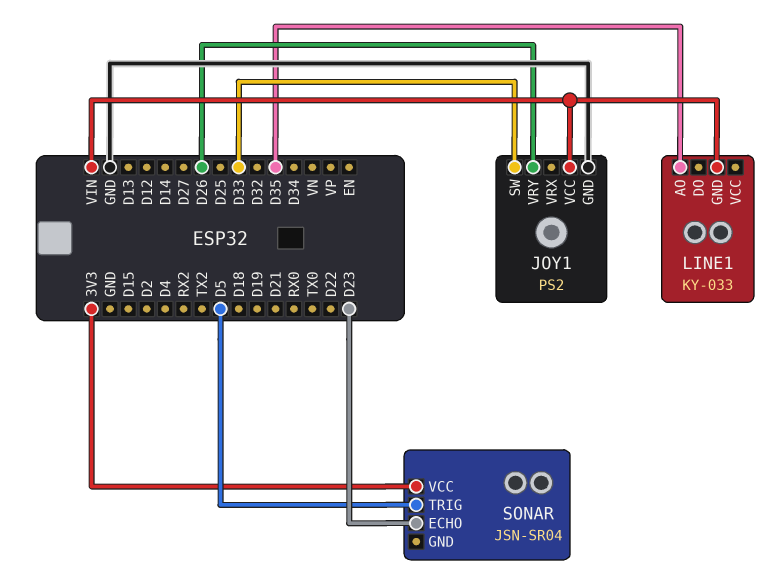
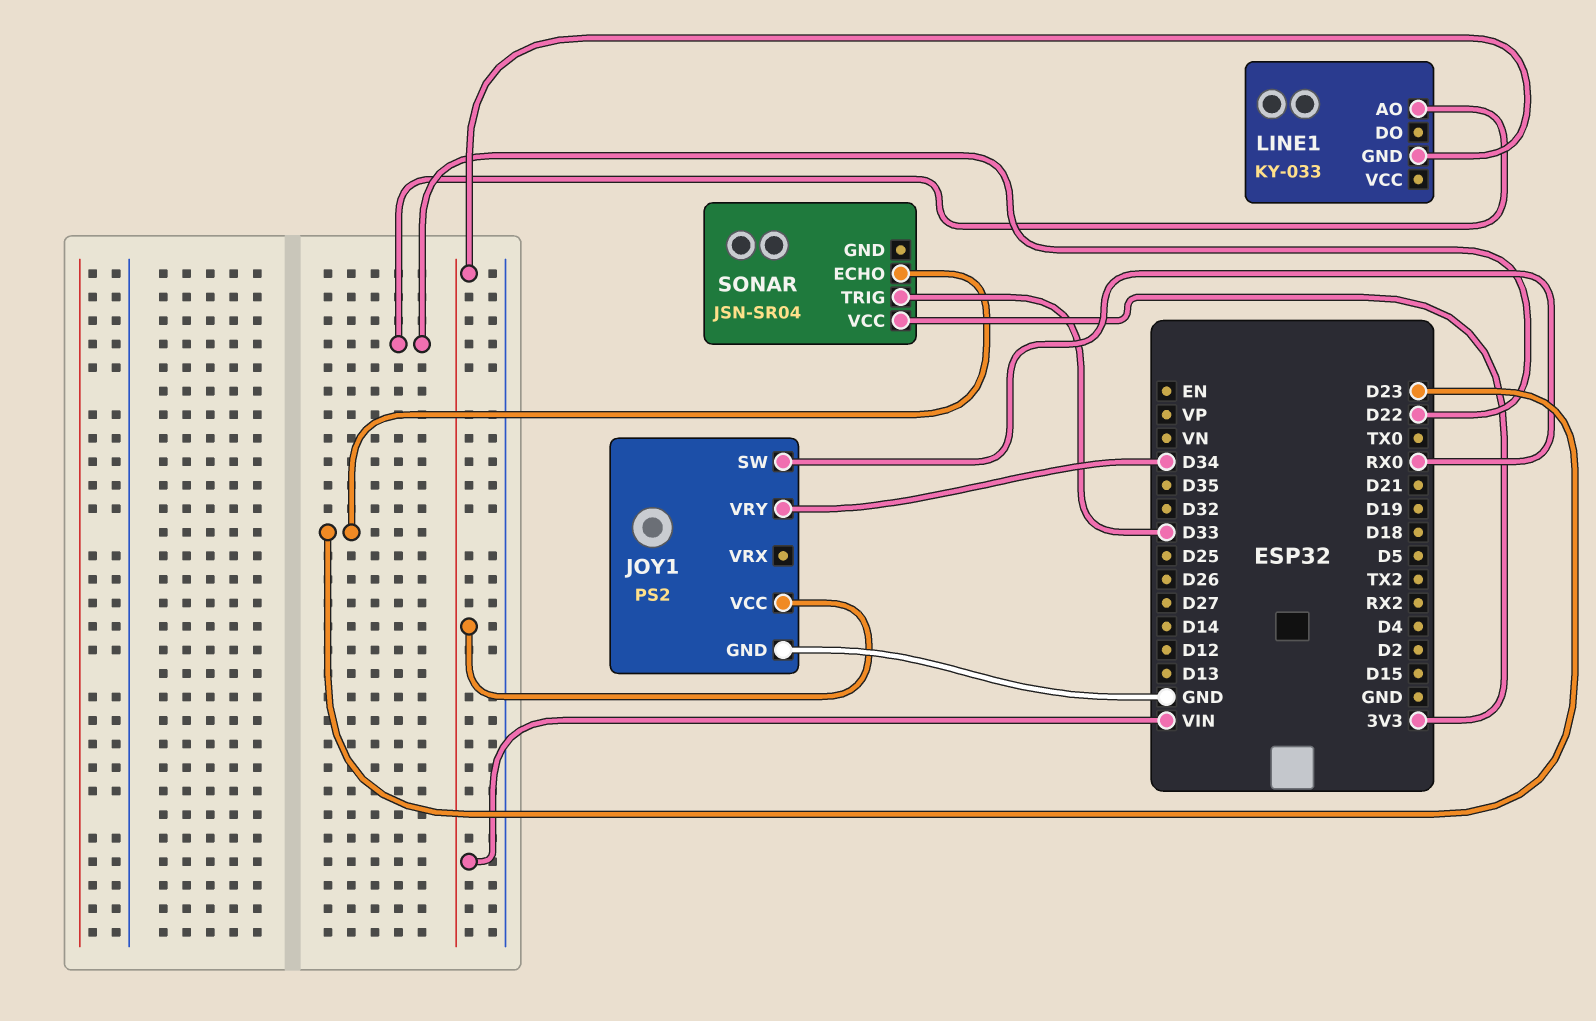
JOY1 pin SW: D33 -> RX0
JOY1 pin VRY: D26 -> D34
LINE1 pin AO: D35 -> D22
SONAR pin TRIG: D5 -> D33

